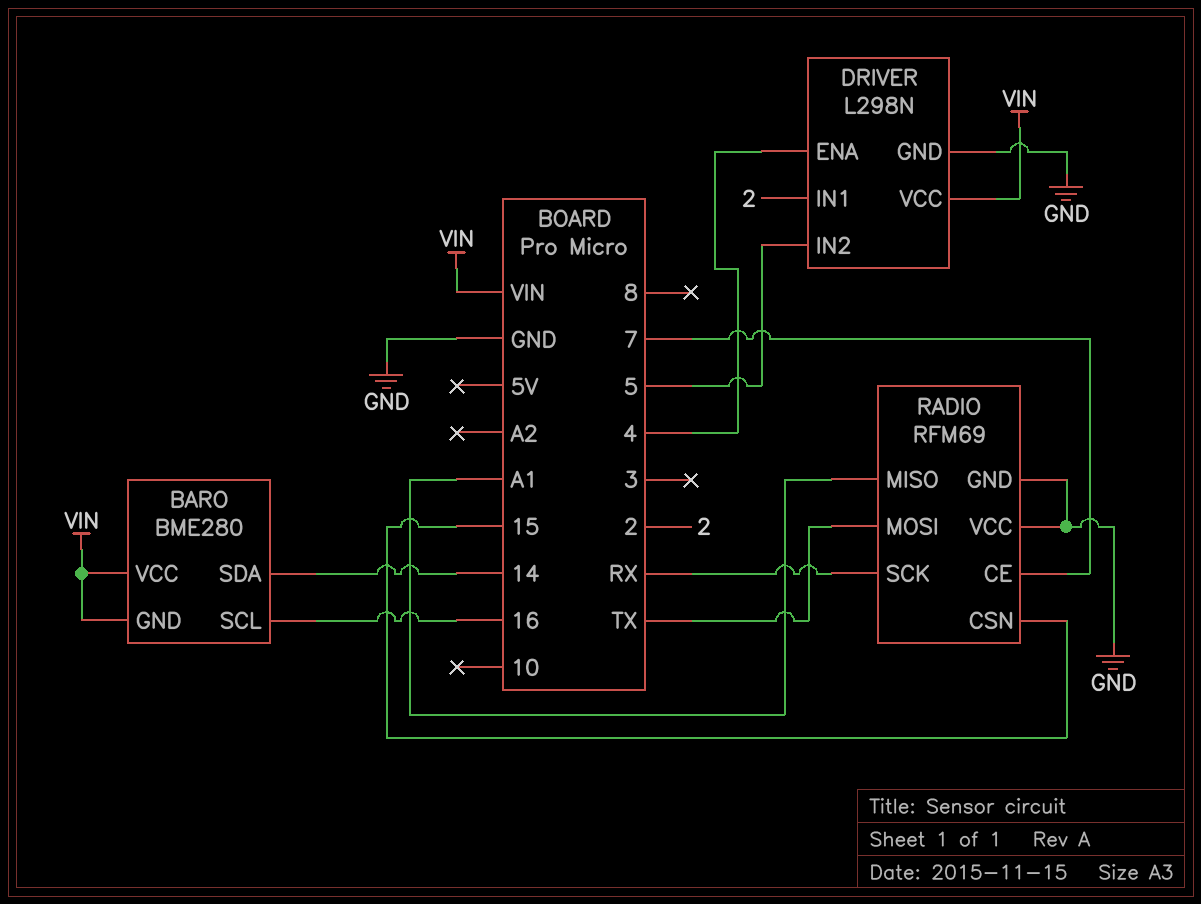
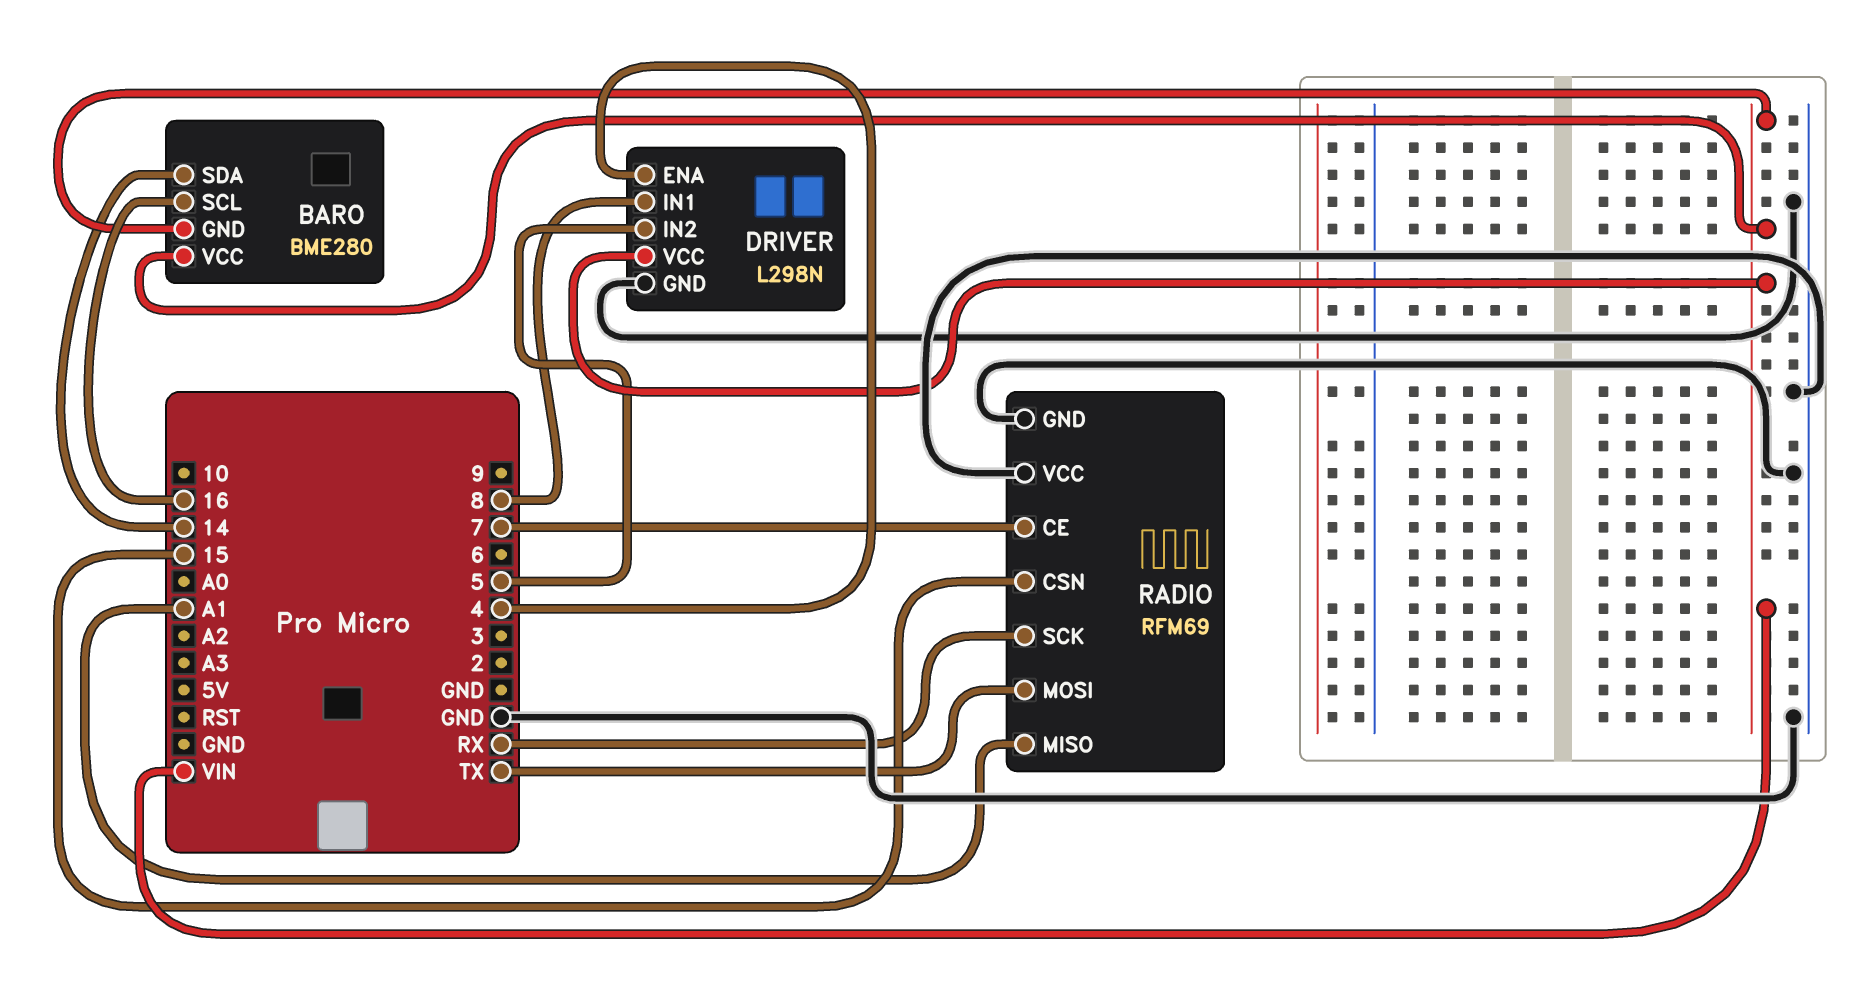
DRIVER pin IN1: 2 -> 8

